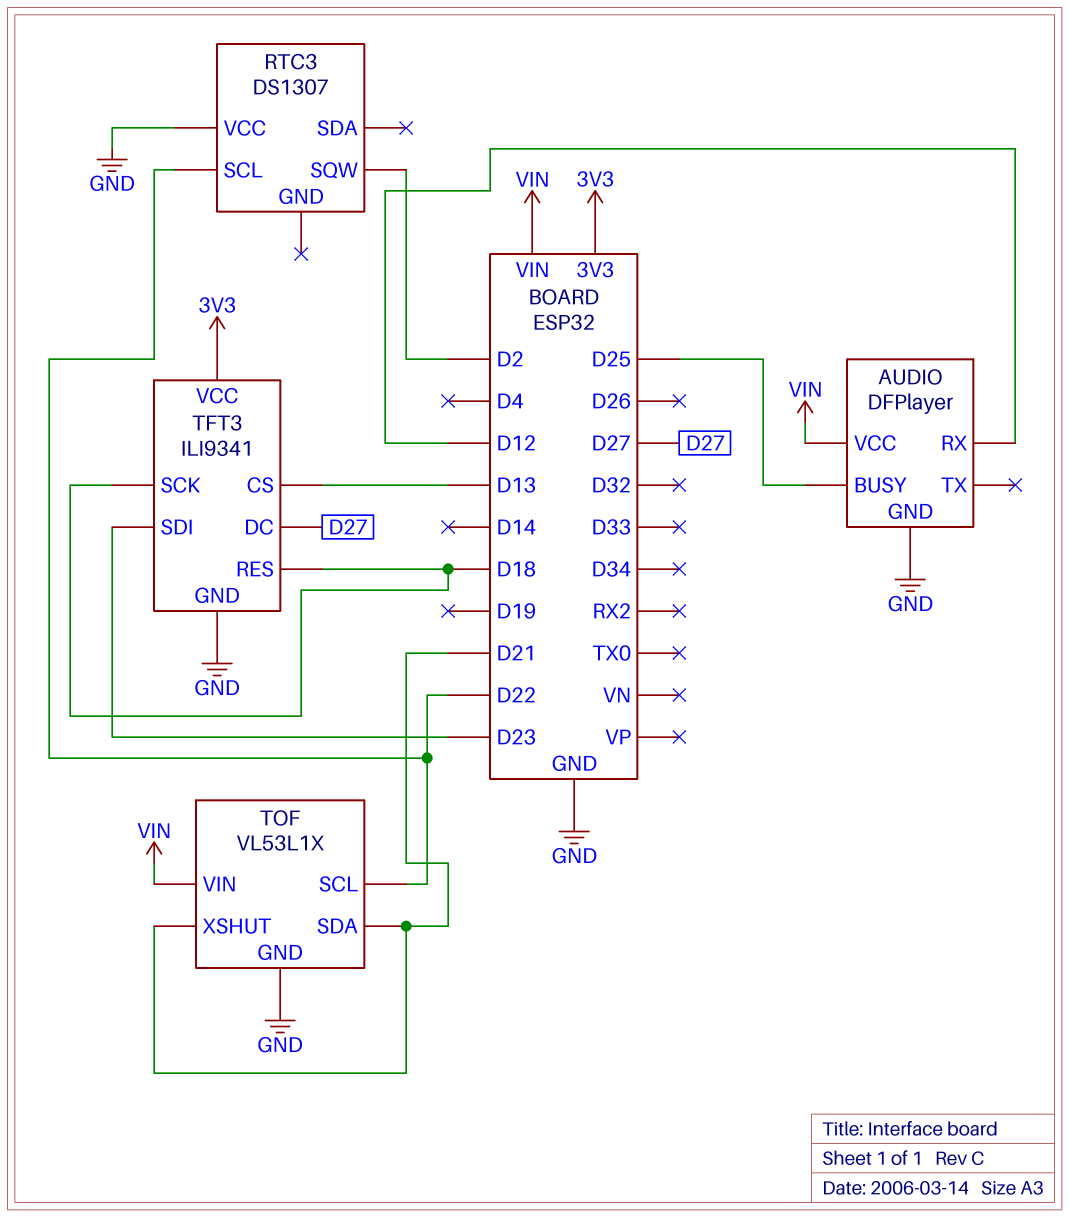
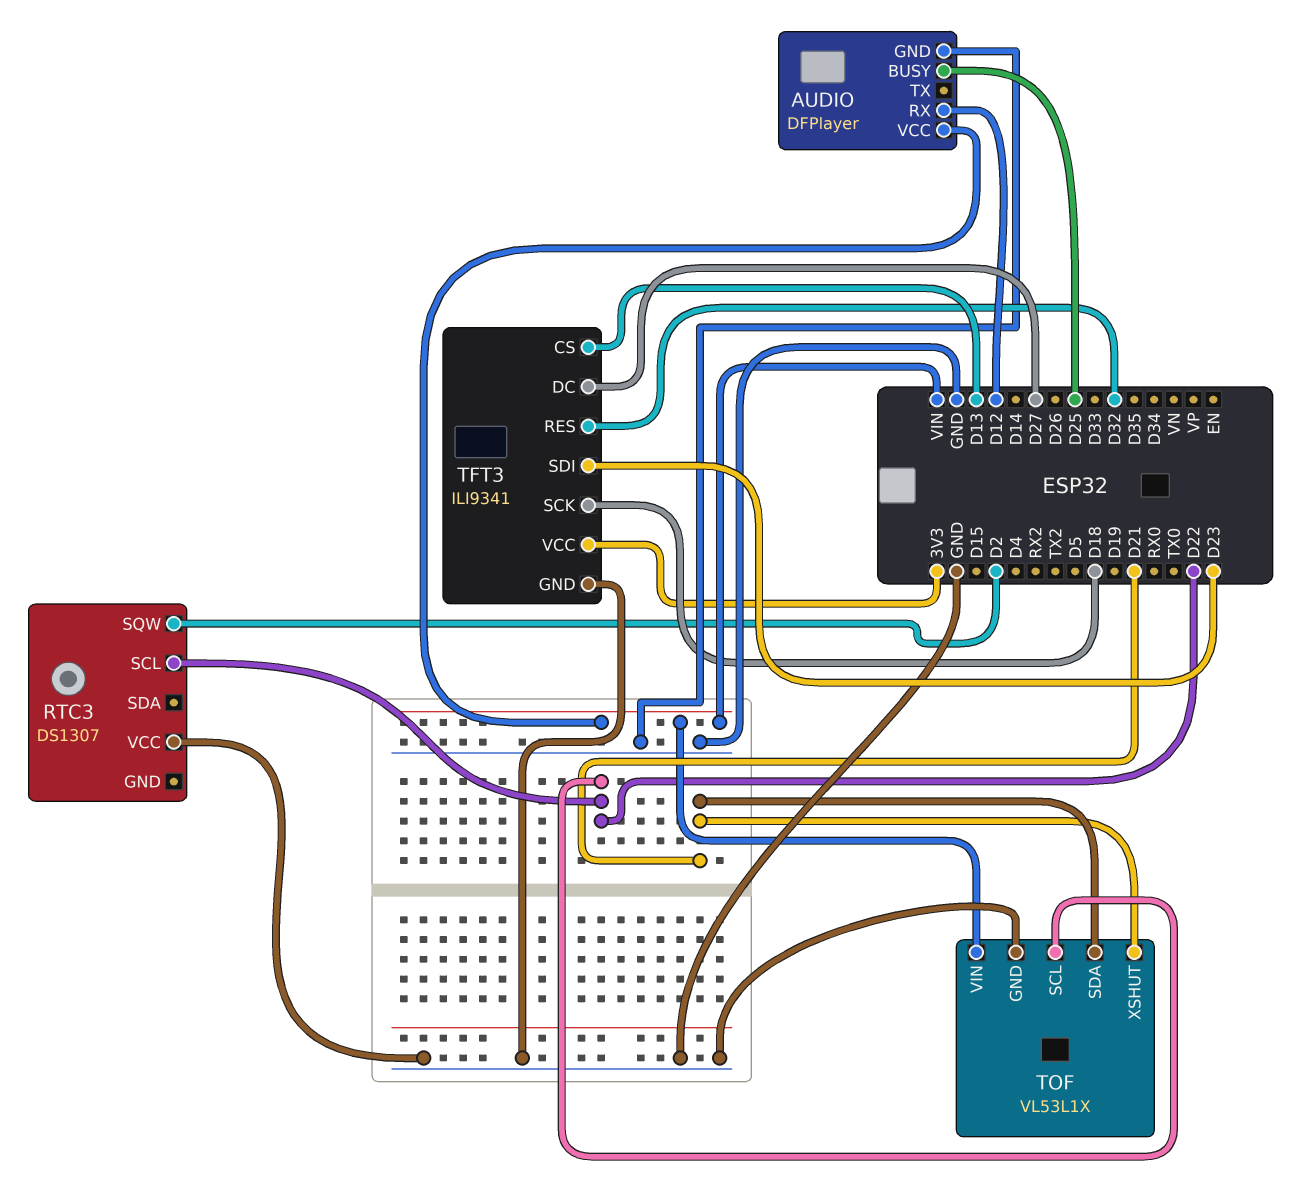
TFT3 pin RES: D18 -> D32

